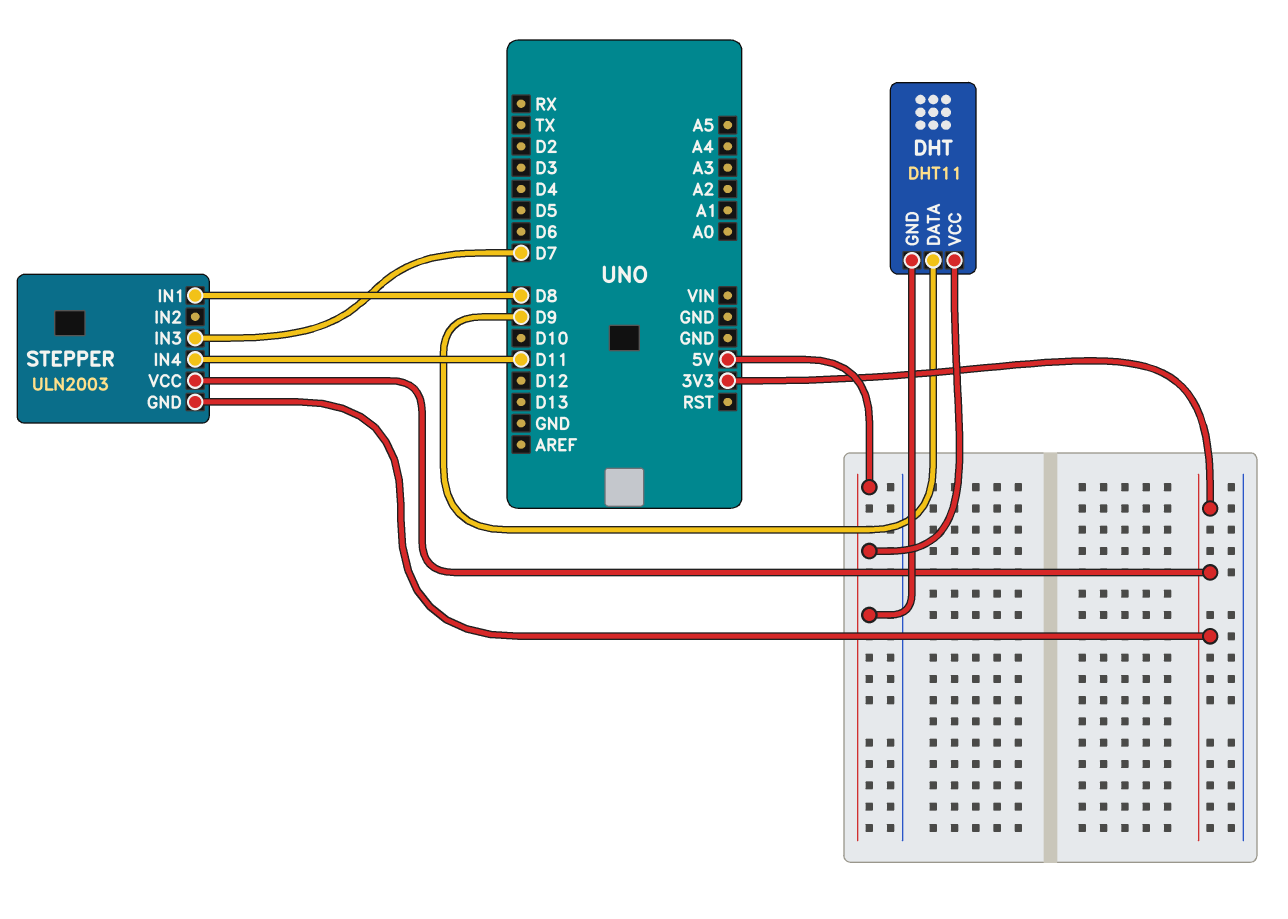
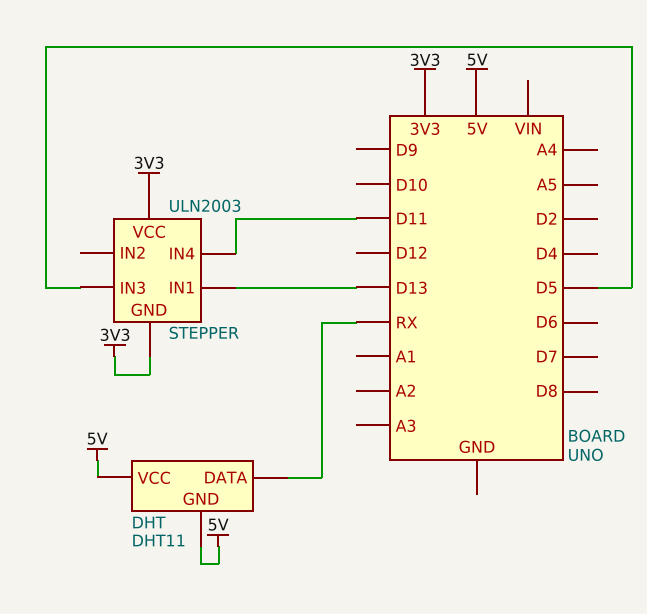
DHT pin DATA: D9 -> RX
STEPPER pin IN1: D8 -> D13
STEPPER pin IN3: D7 -> D5

